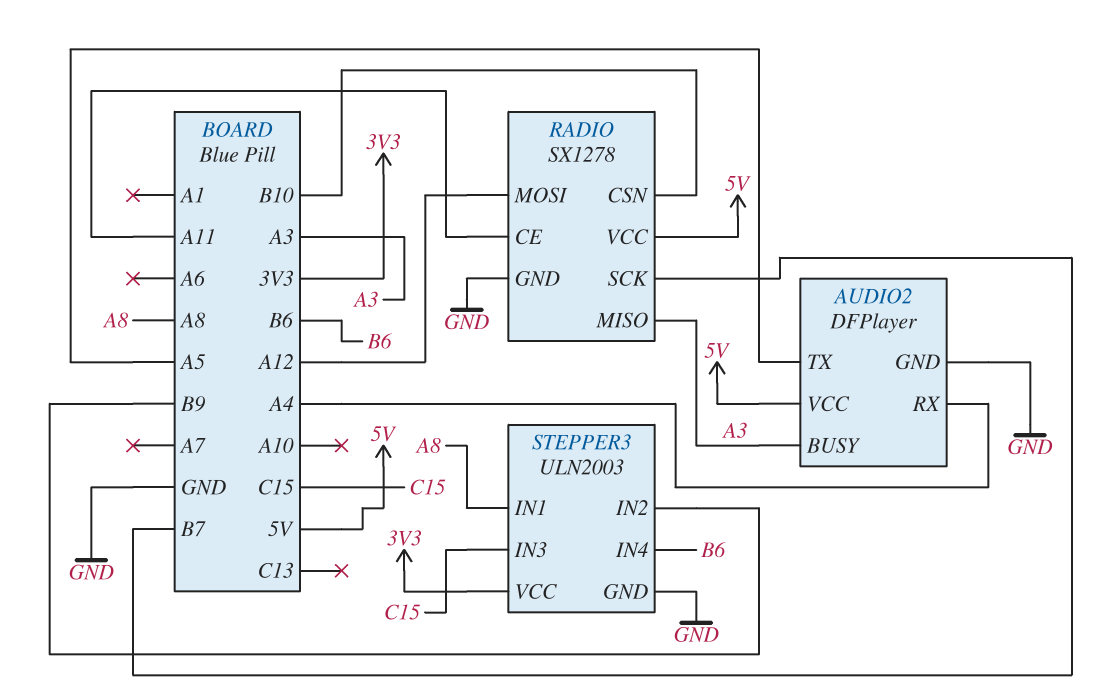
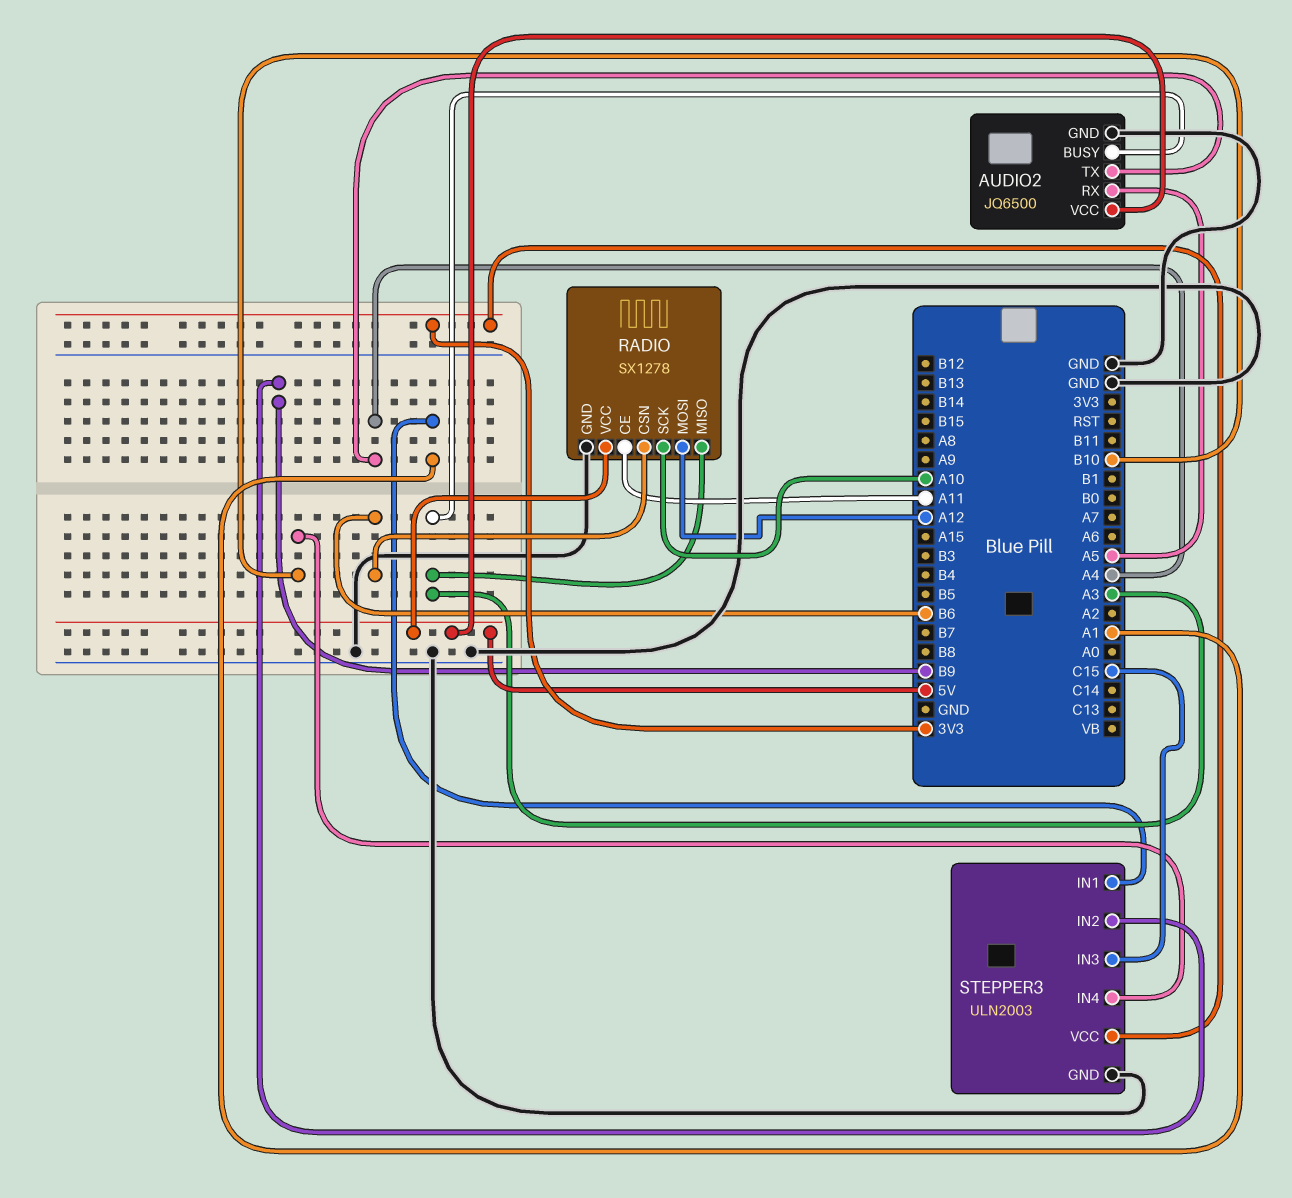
AUDIO2: DFPlayer -> JQ6500
AUDIO2 pin RX: A4 -> A5
AUDIO2 pin TX: A5 -> A4
RADIO pin CSN: B10 -> B6
RADIO pin SCK: B7 -> A10
STEPPER3 pin IN1: A8 -> A1
STEPPER3 pin IN4: B6 -> B10

